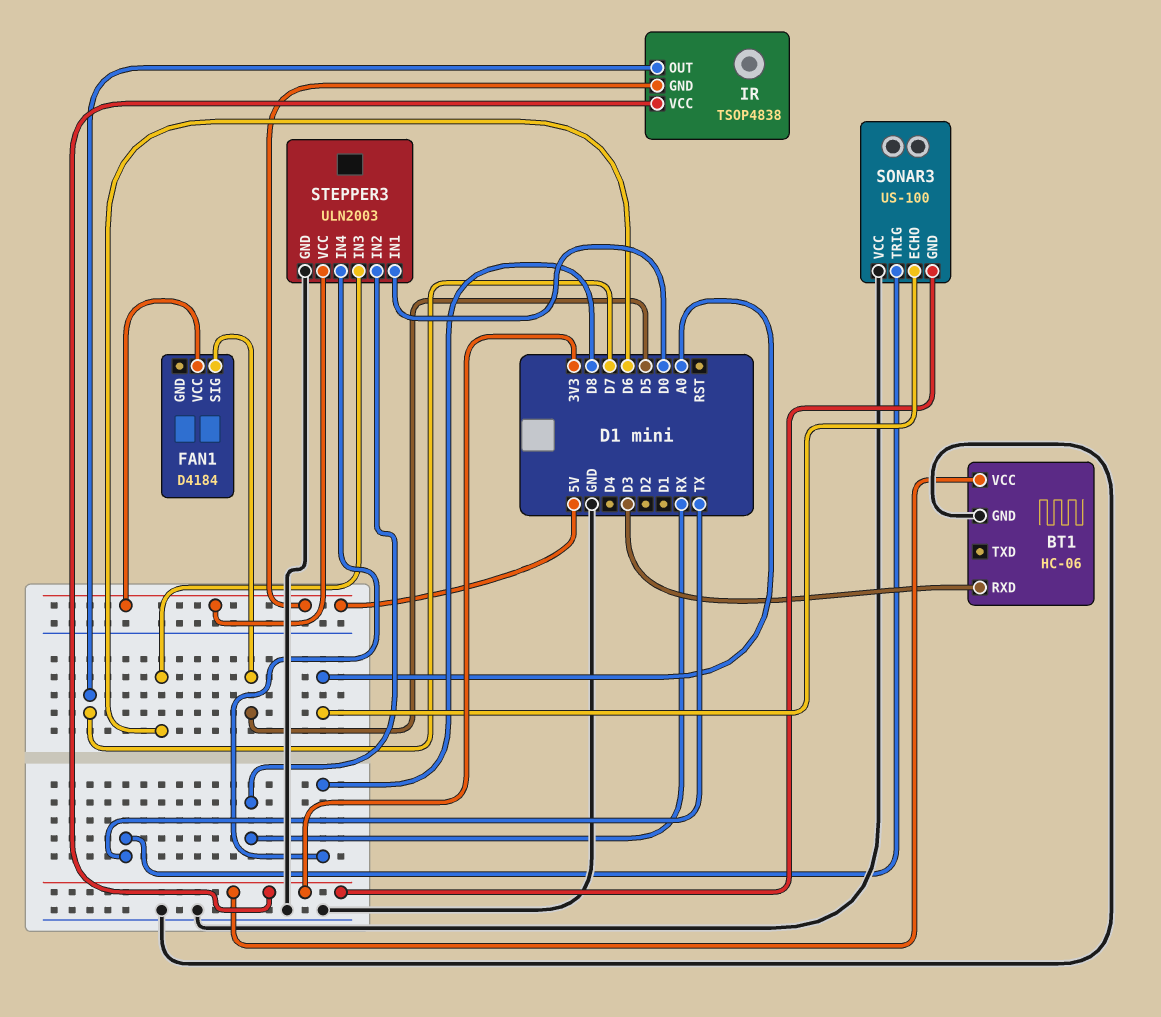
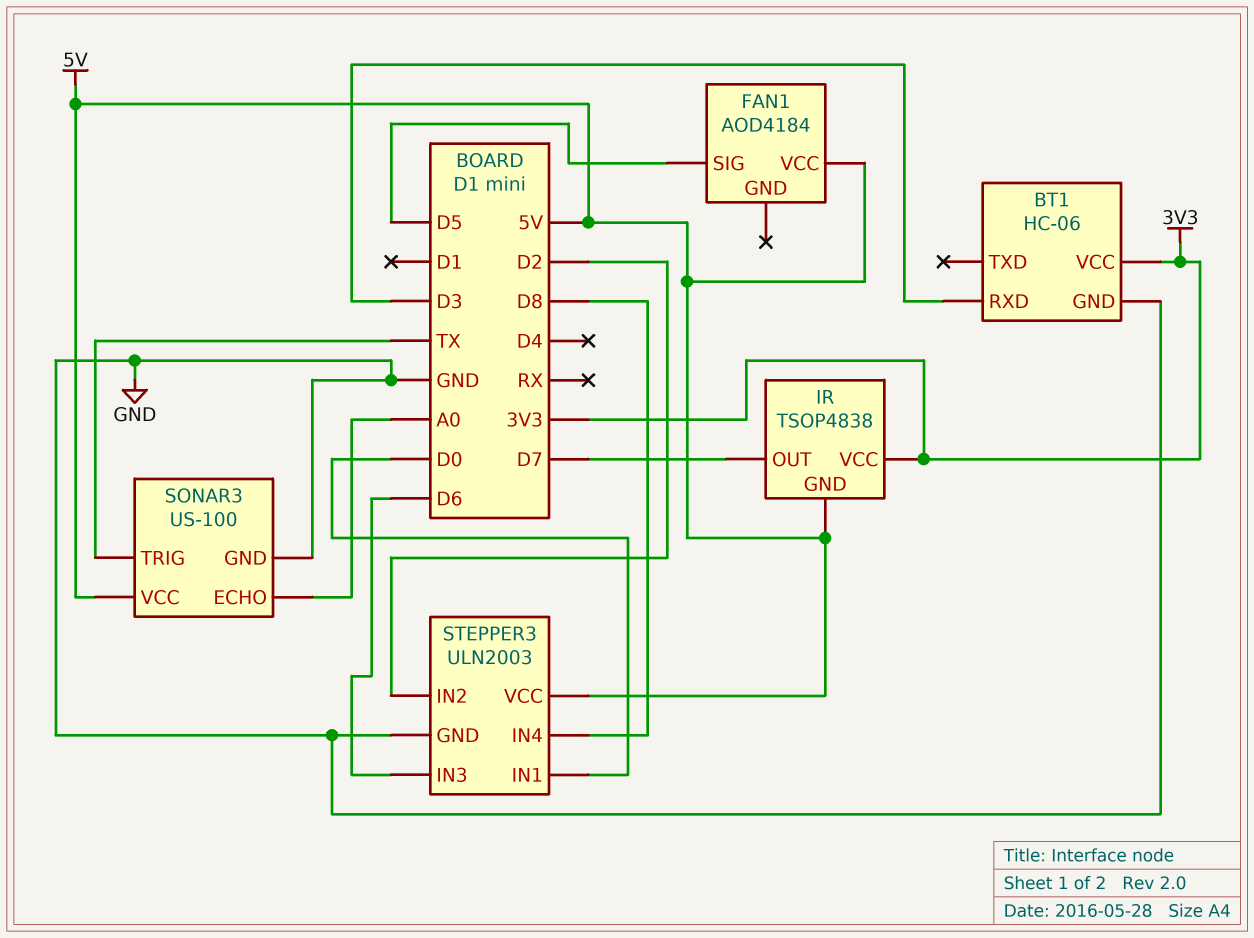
FAN1: D4184 -> AOD4184
SONAR3 pin GND: 3V3 -> GND
SONAR3 pin VCC: GND -> 5V
STEPPER3 pin IN2: RX -> D2

